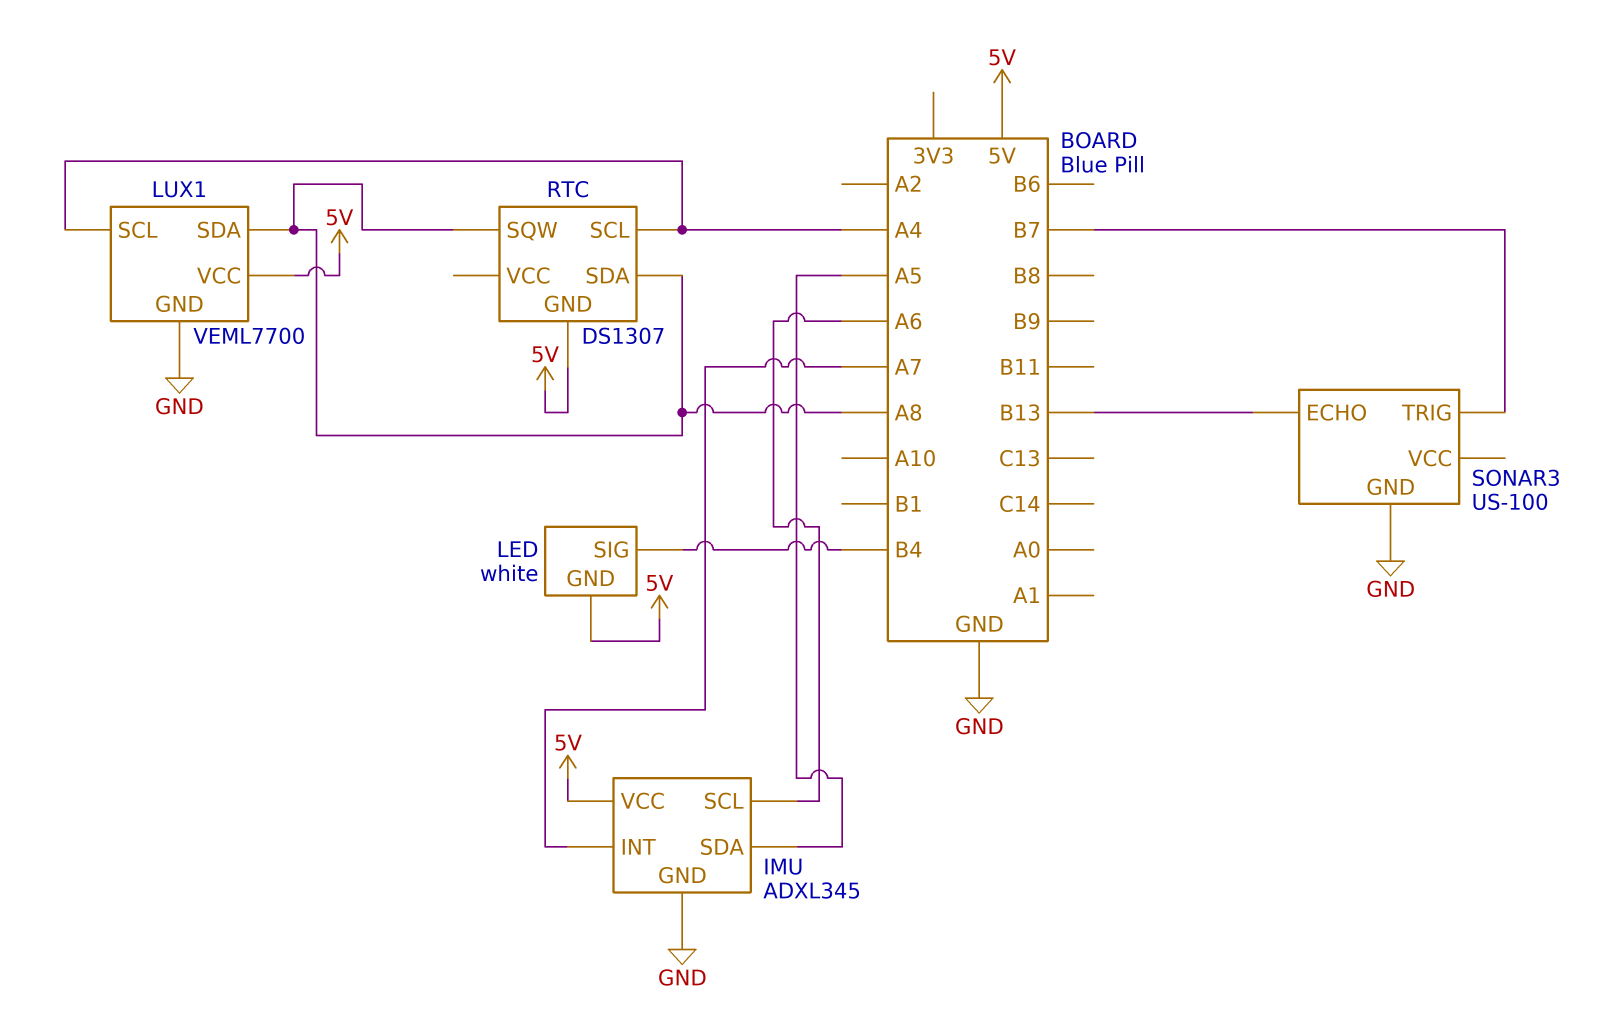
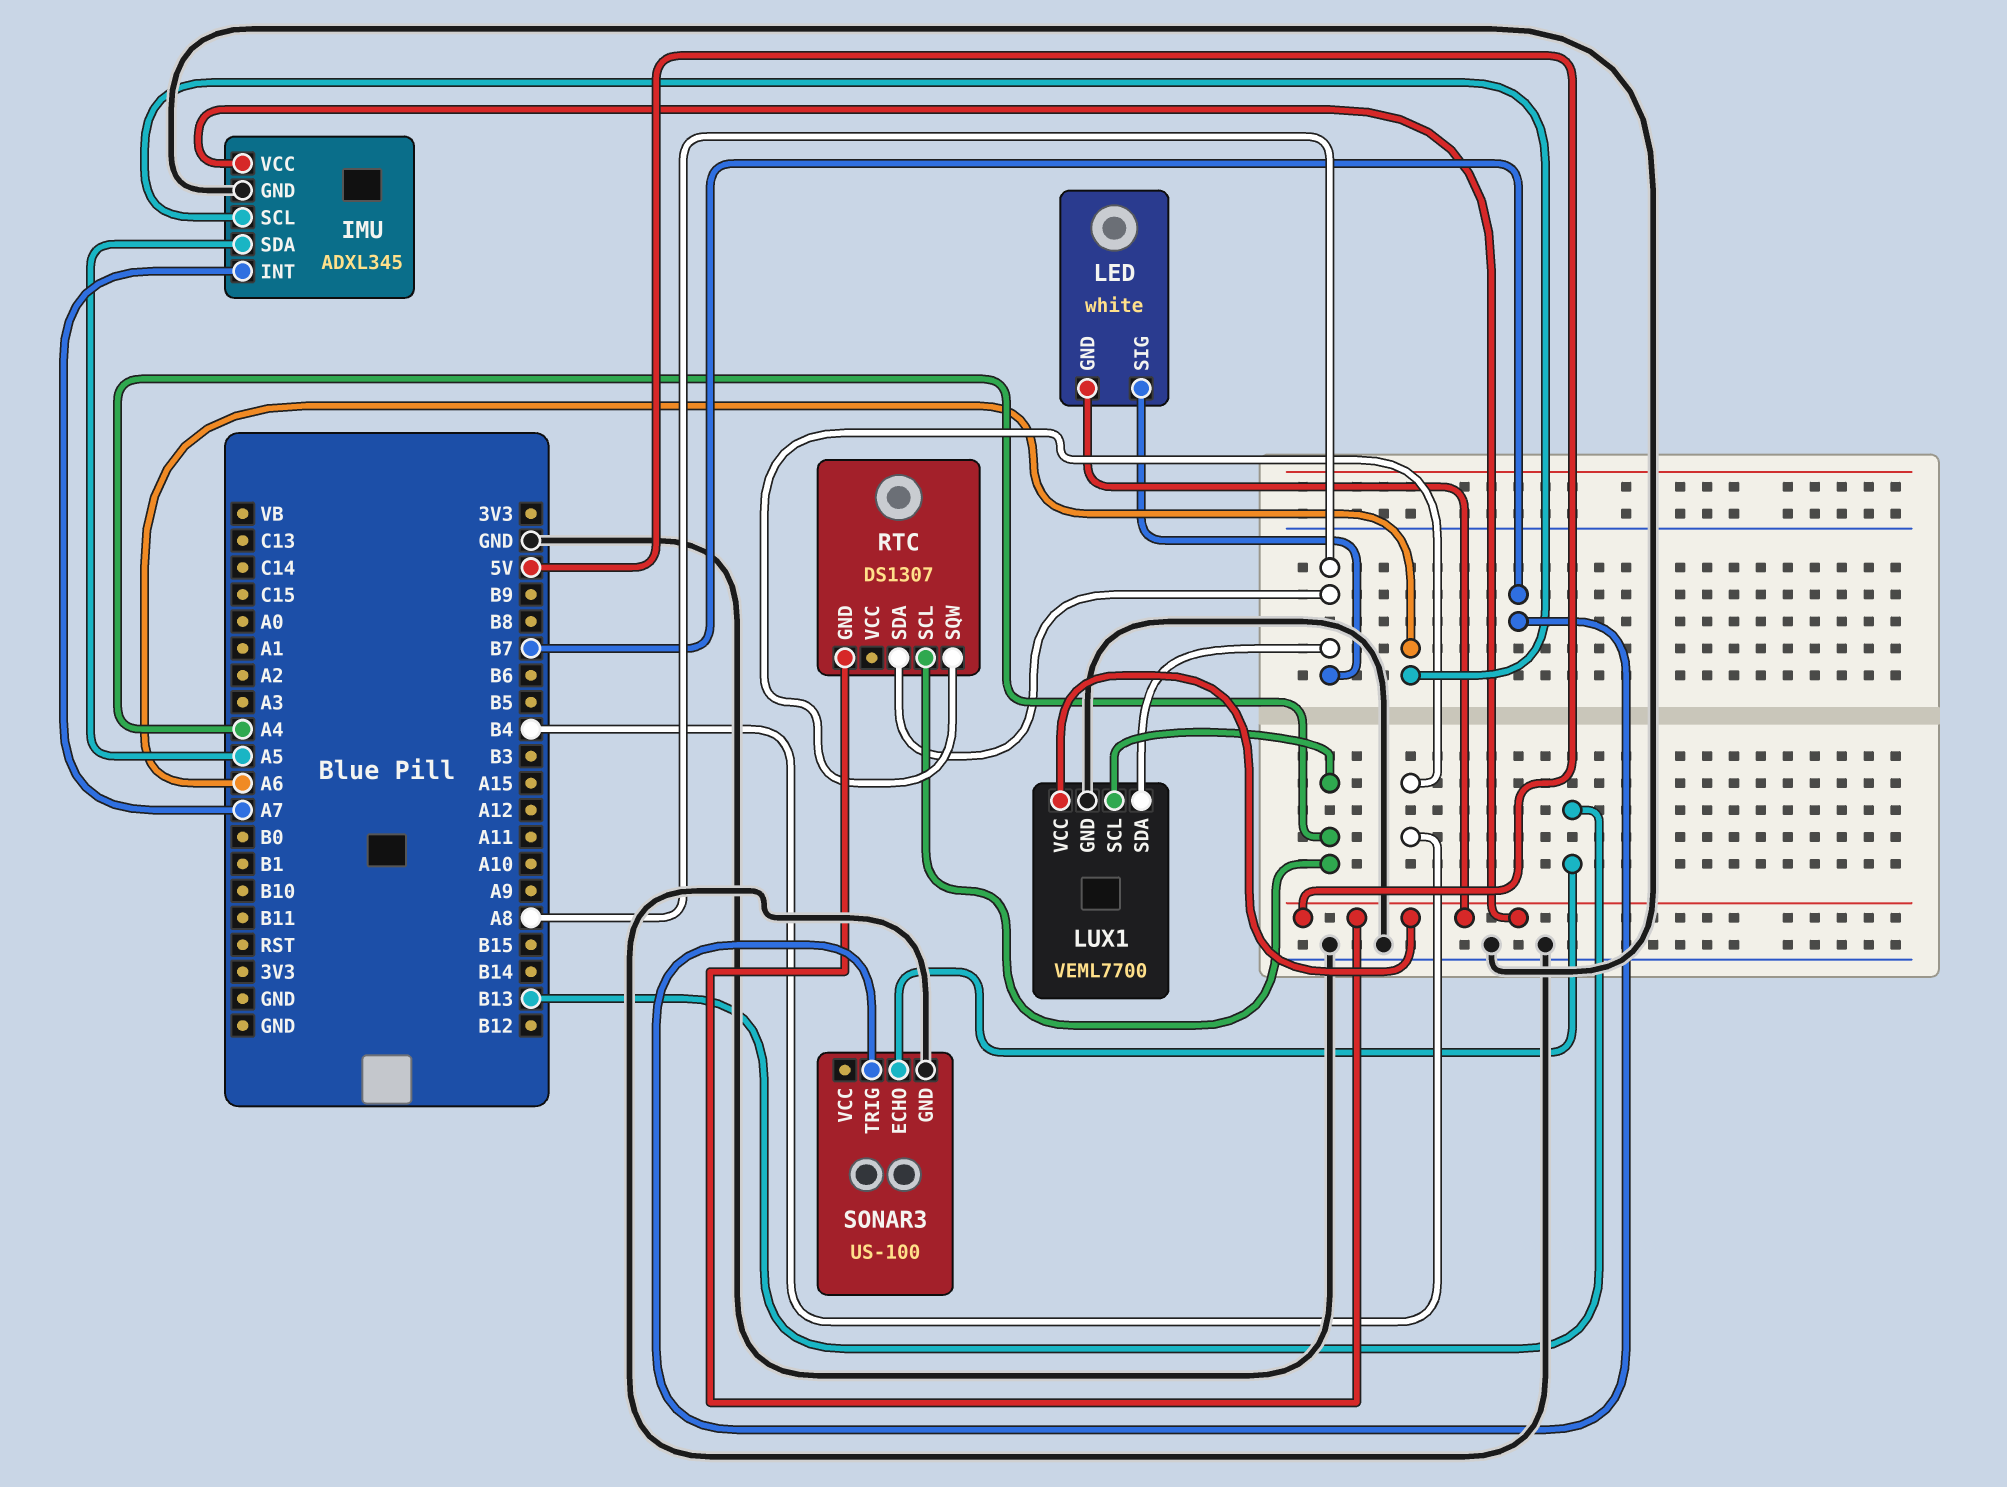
LED pin SIG: B4 -> A8
RTC pin SQW: A8 -> B4

